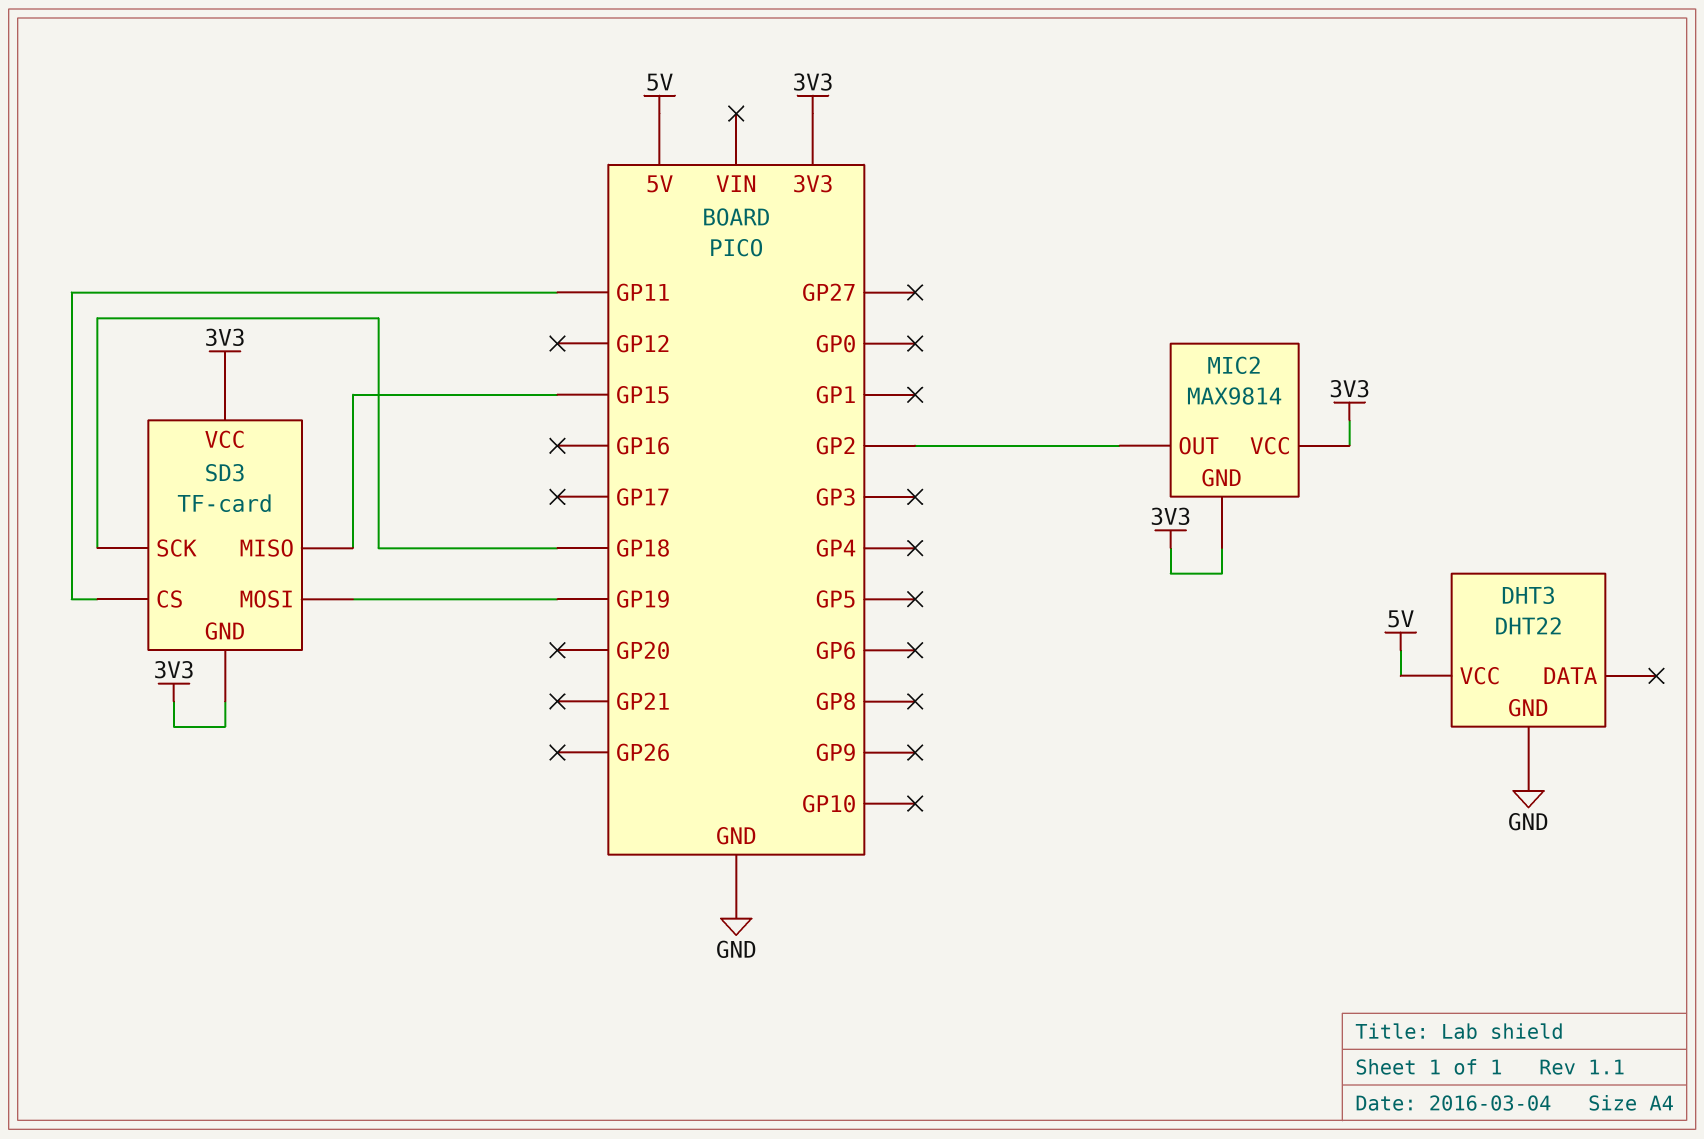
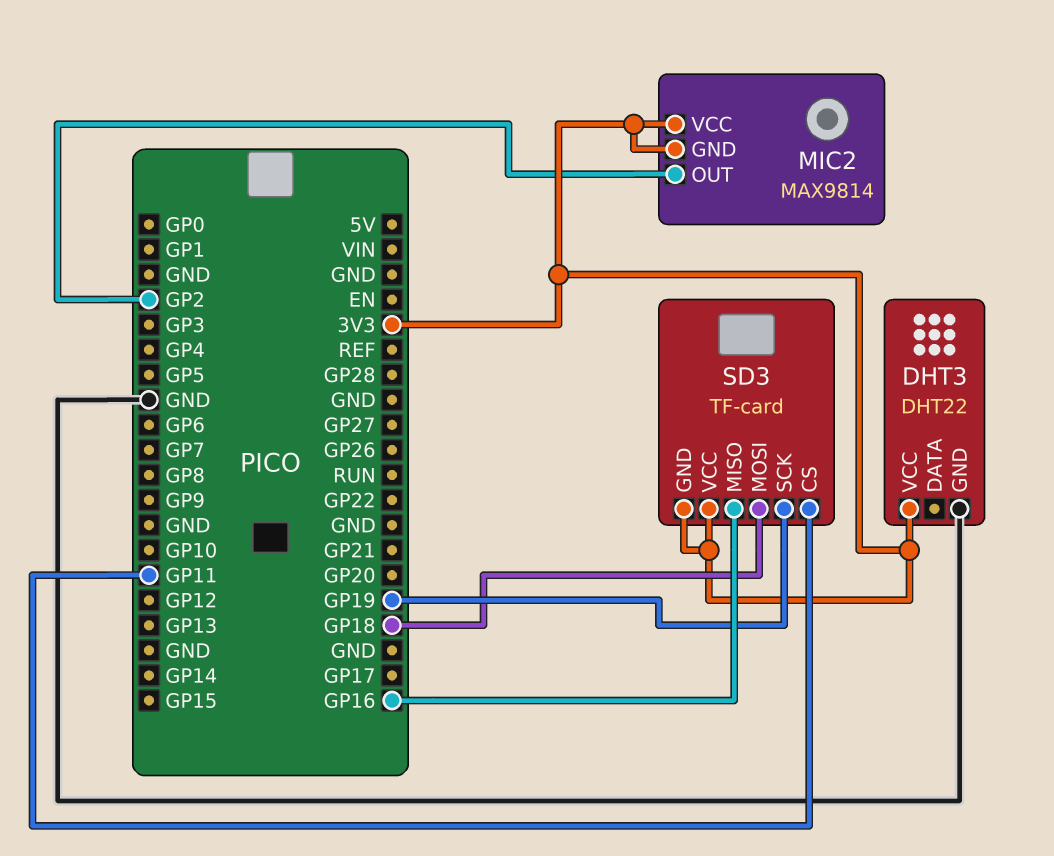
DHT3 pin VCC: 5V -> 3V3
SD3 pin MISO: GP15 -> GP16
SD3 pin MOSI: GP19 -> GP18
SD3 pin SCK: GP18 -> GP19

